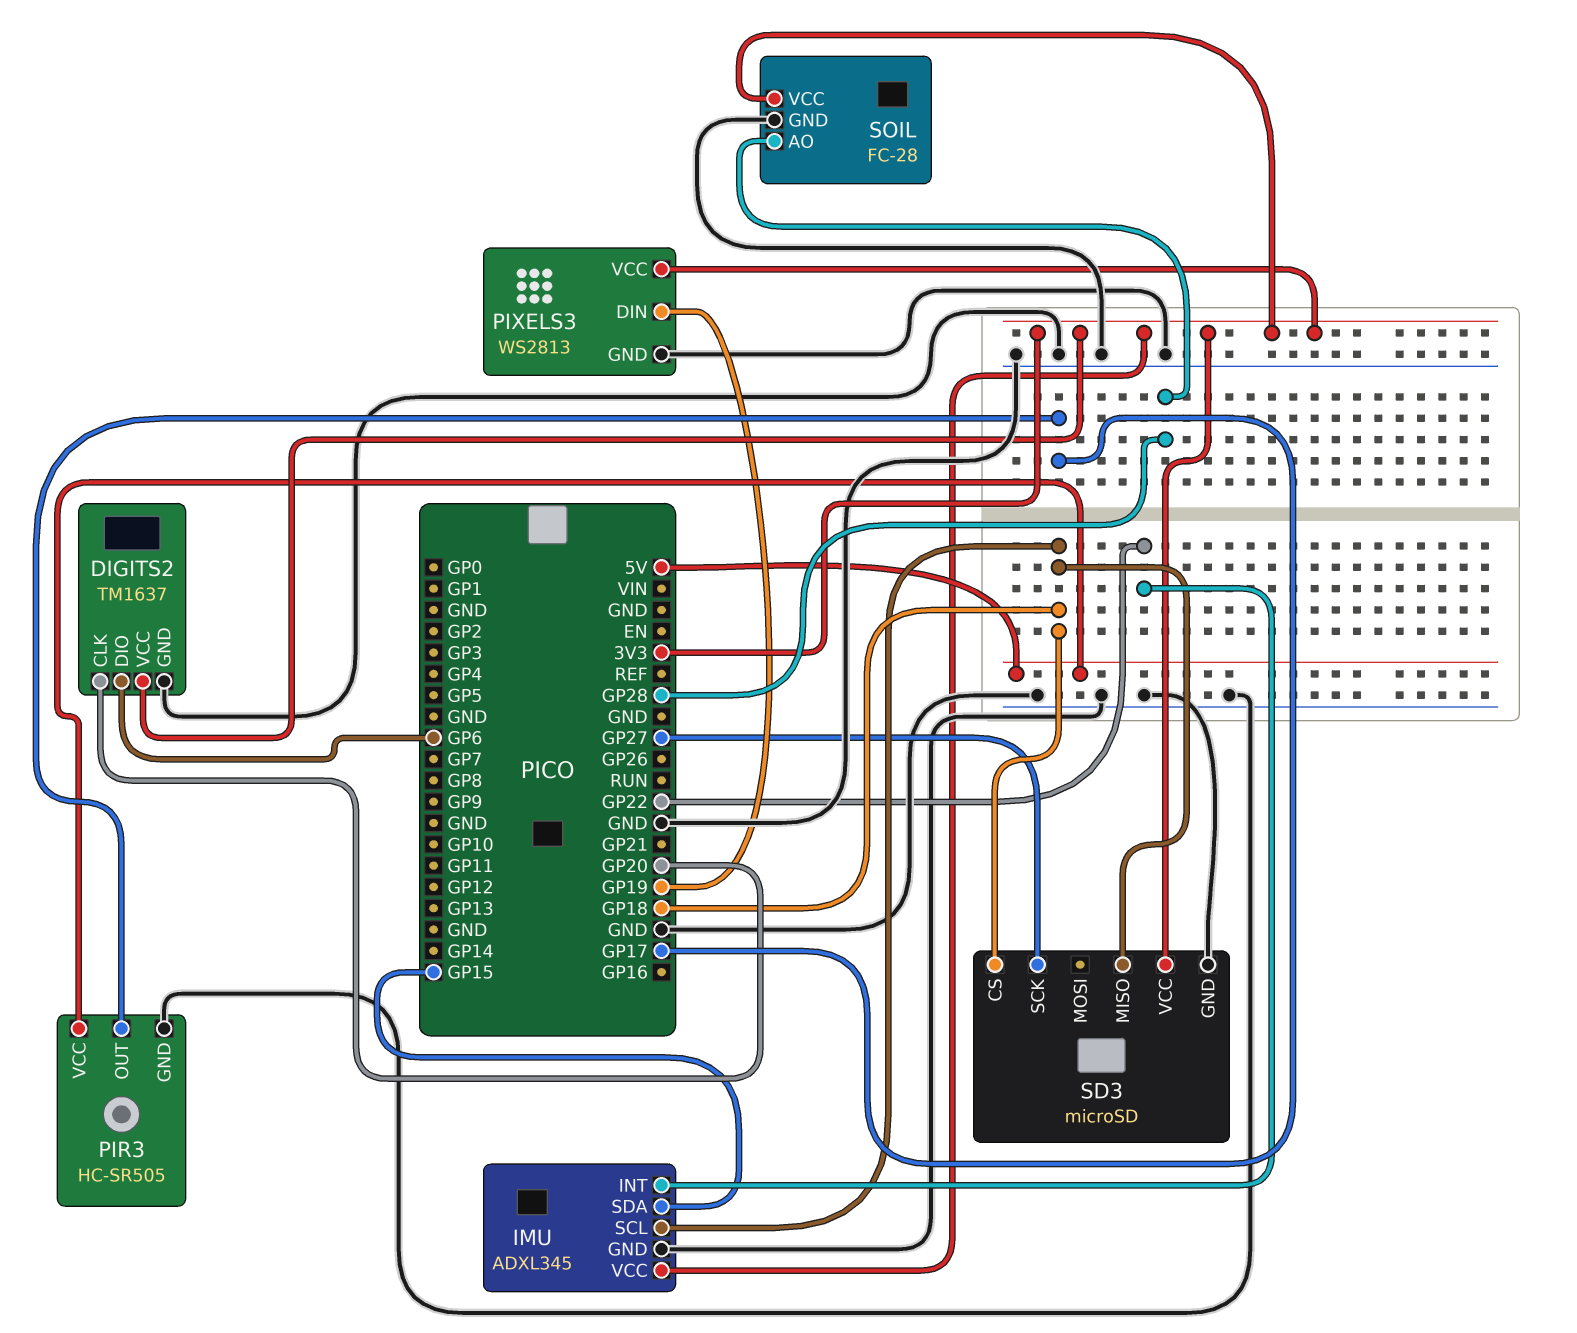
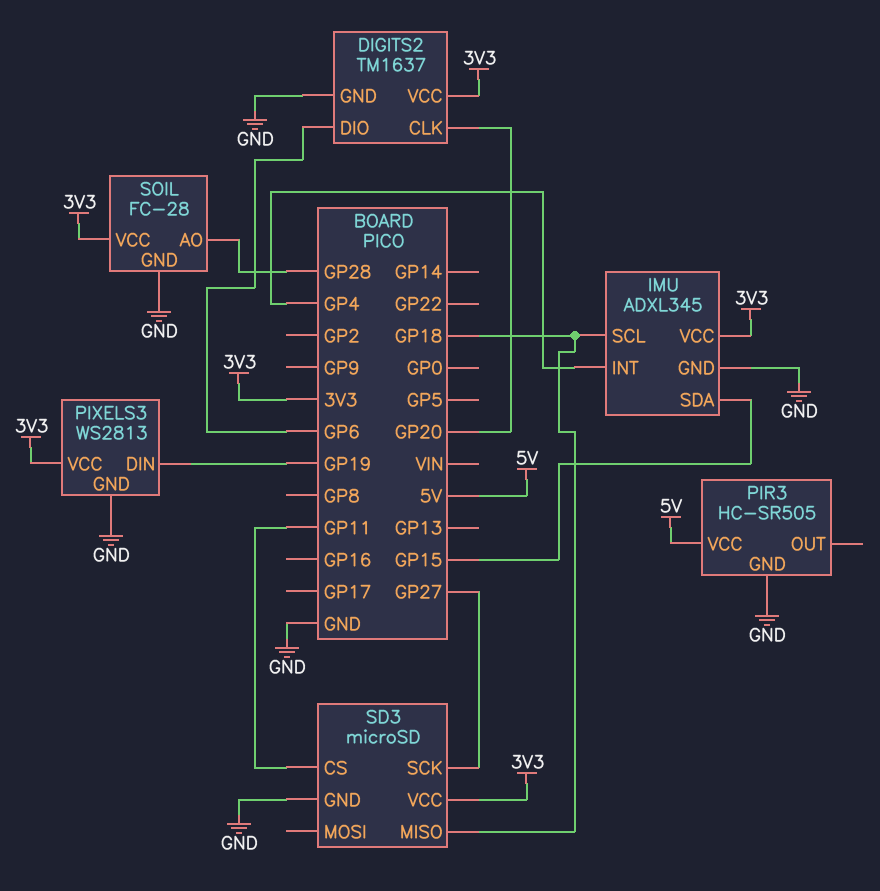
IMU pin INT: GP22 -> GP4
PIR3 pin OUT: GP17 -> none
SD3 pin CS: GP18 -> GP11

